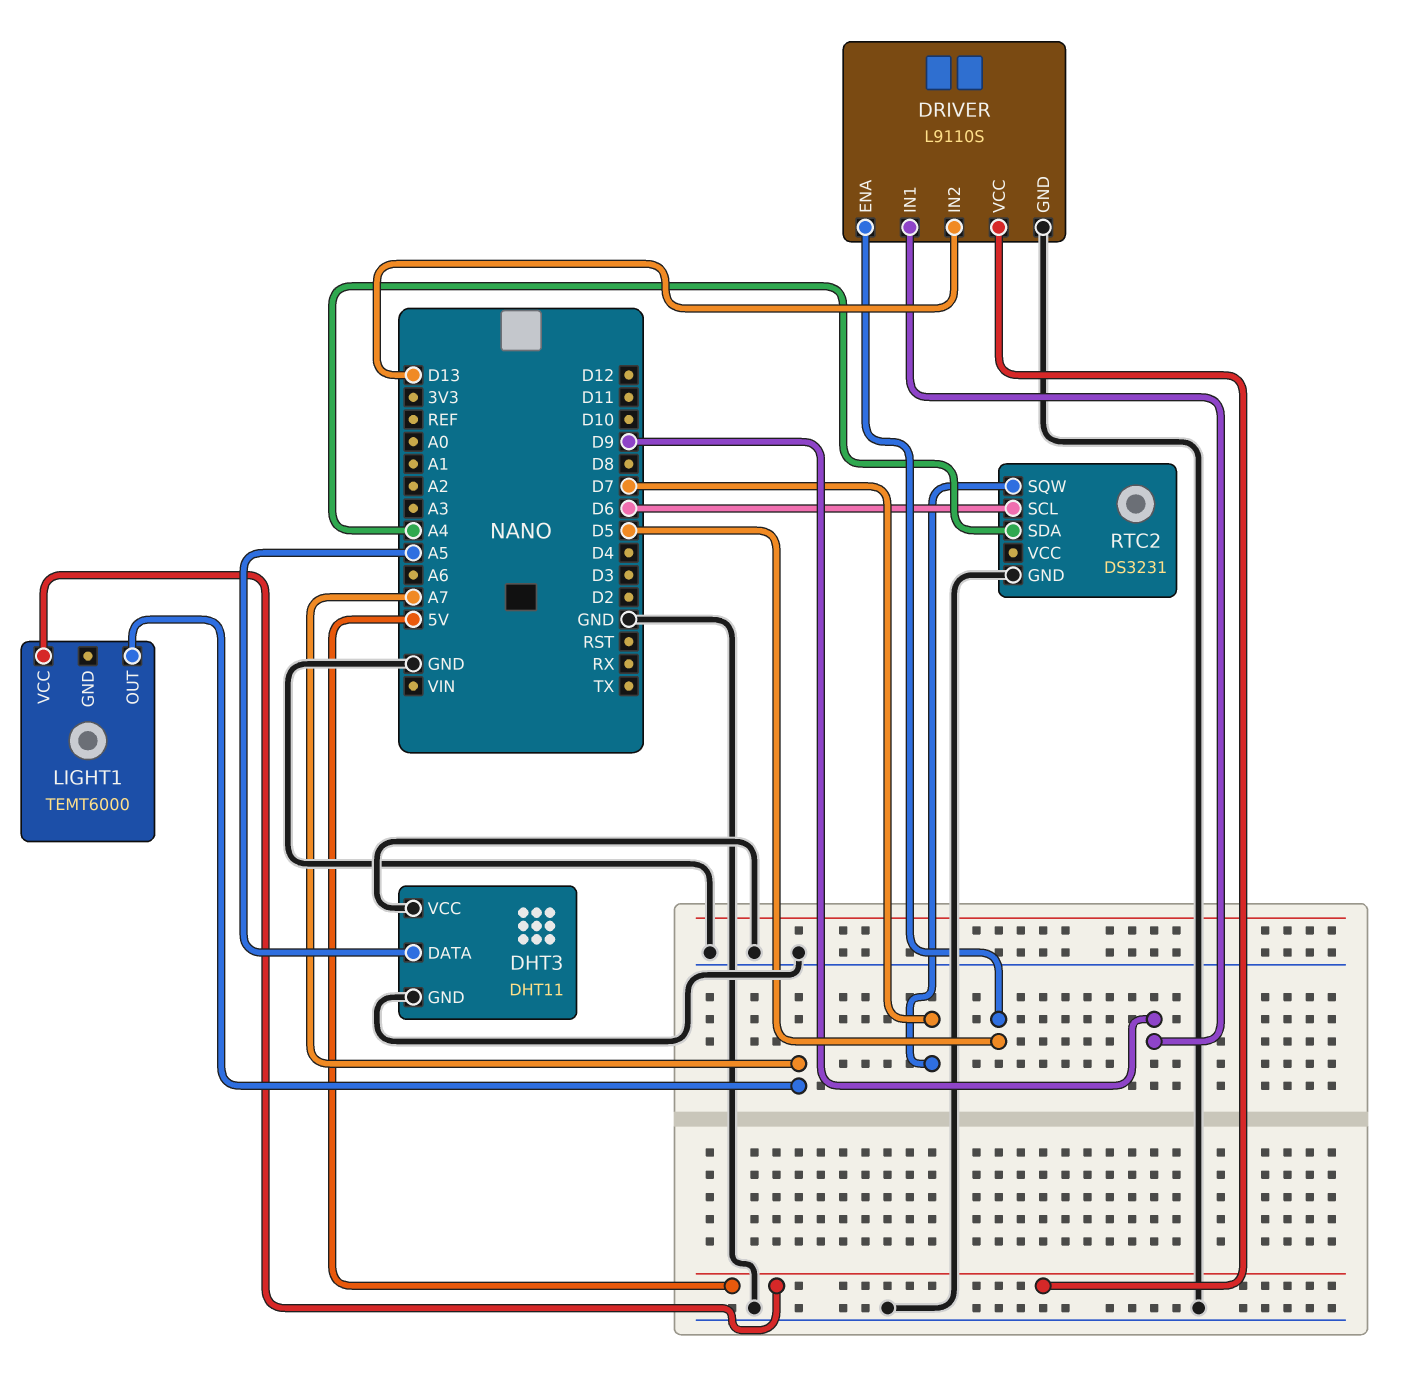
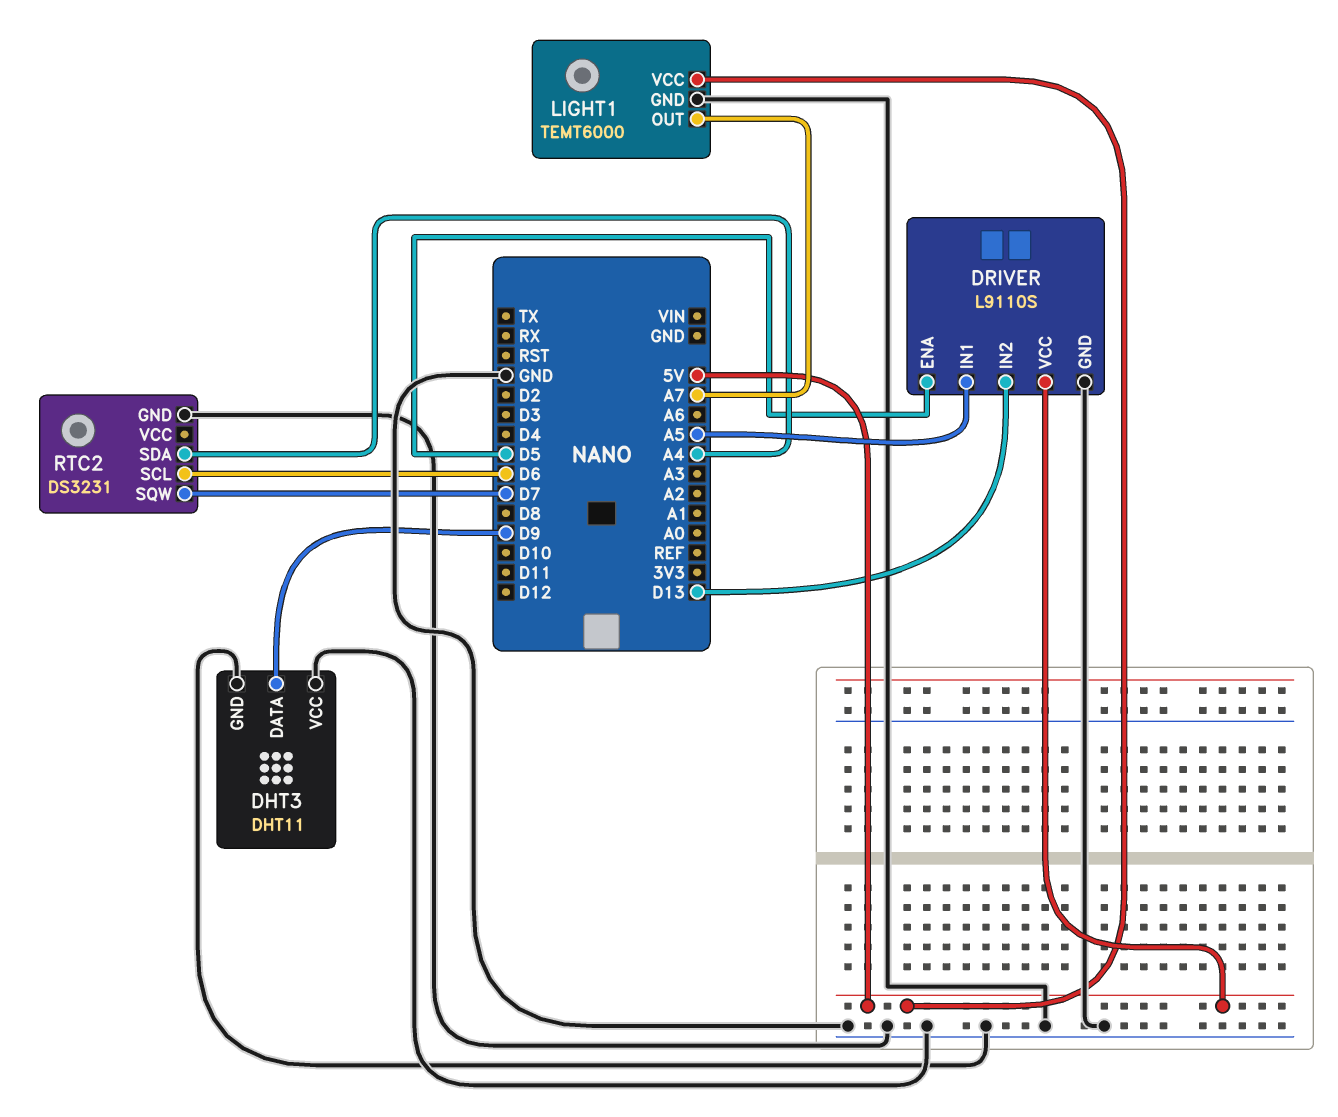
DHT3 pin DATA: A5 -> D9
DRIVER pin IN1: D9 -> A5
LIGHT1 pin GND: none -> GND

